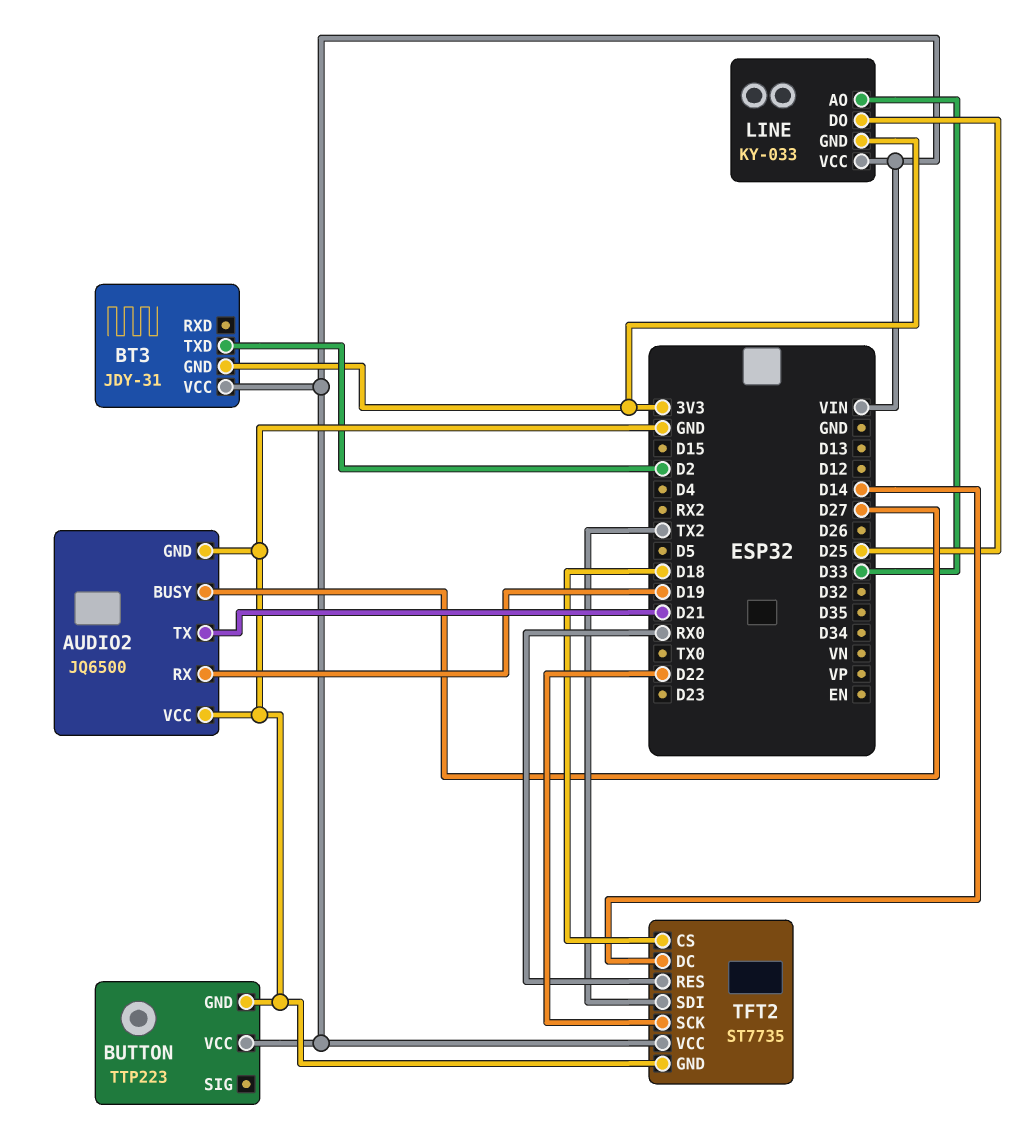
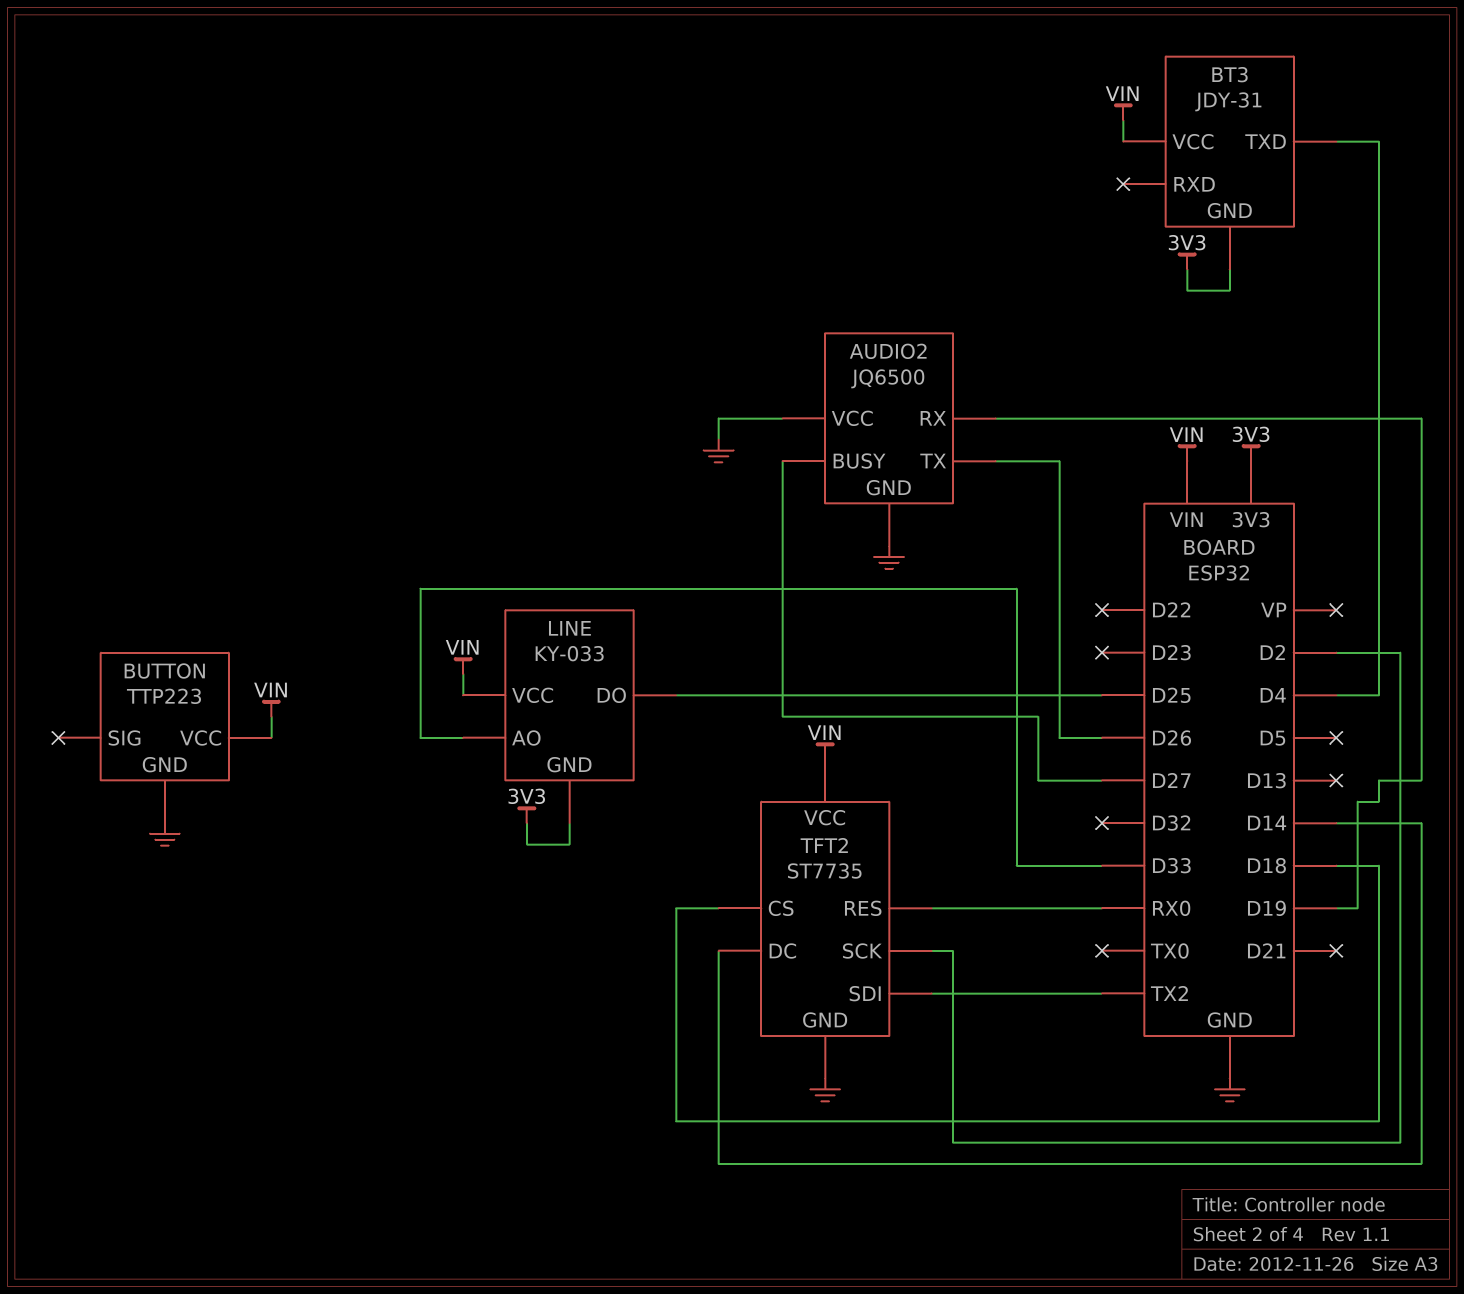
AUDIO2 pin TX: D21 -> D26
BT3 pin TXD: D2 -> D4
TFT2 pin SCK: D22 -> D2

